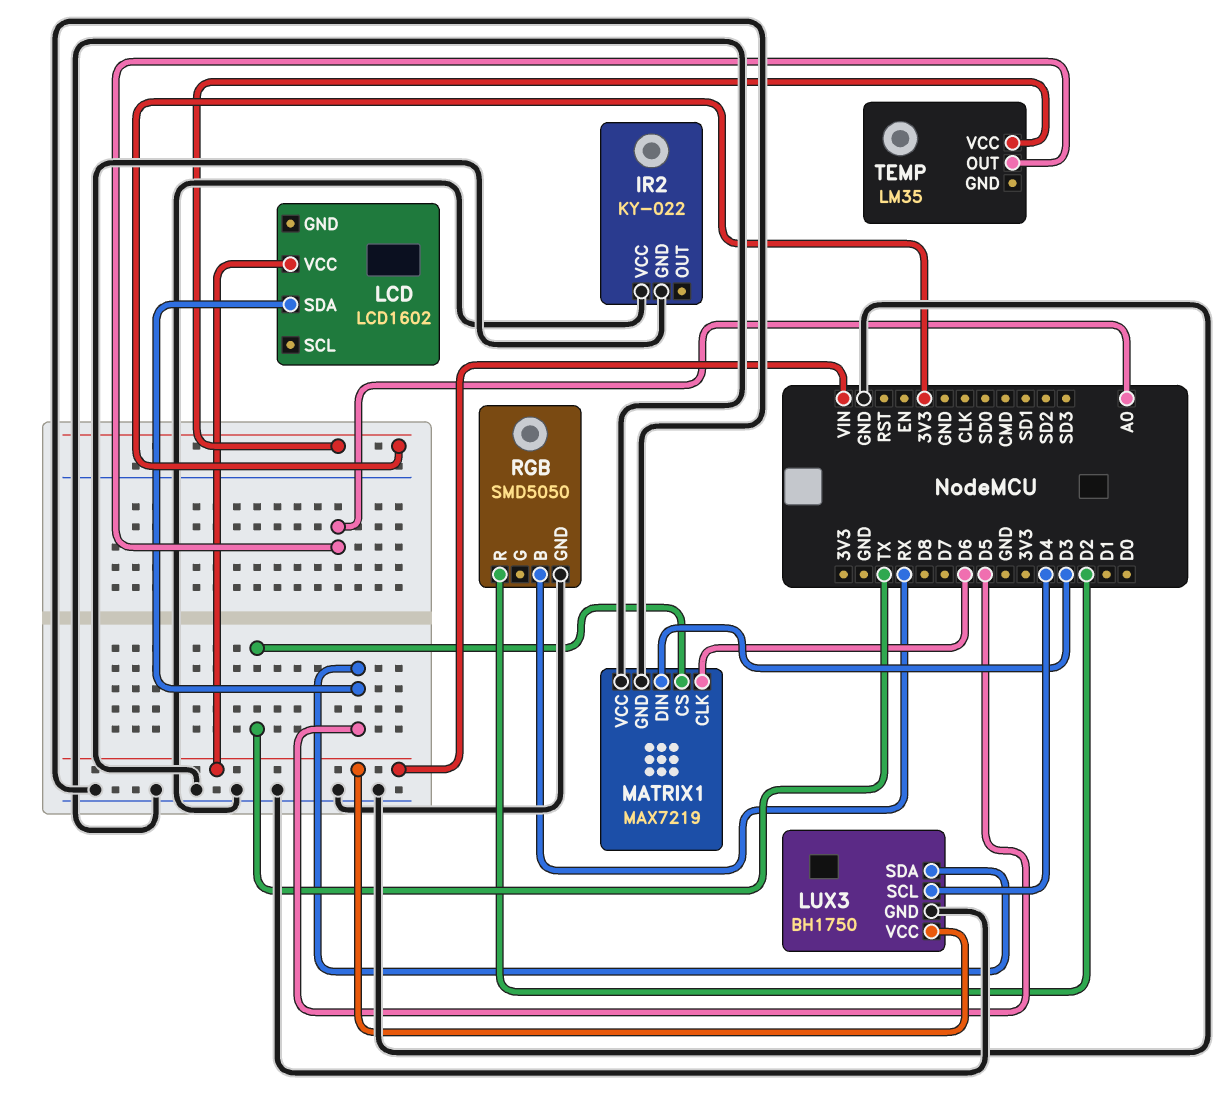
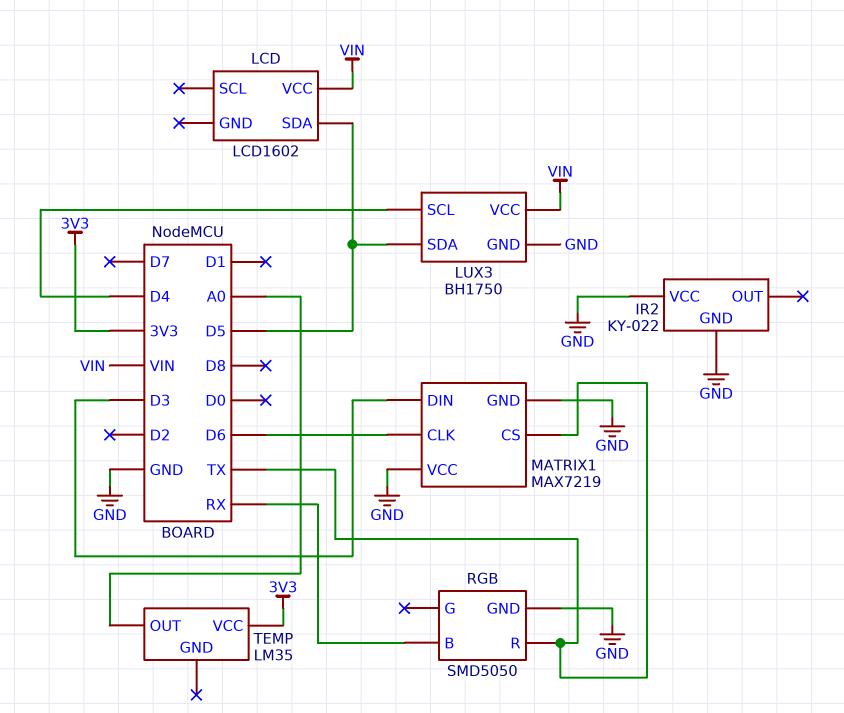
RGB pin R: D2 -> TX

